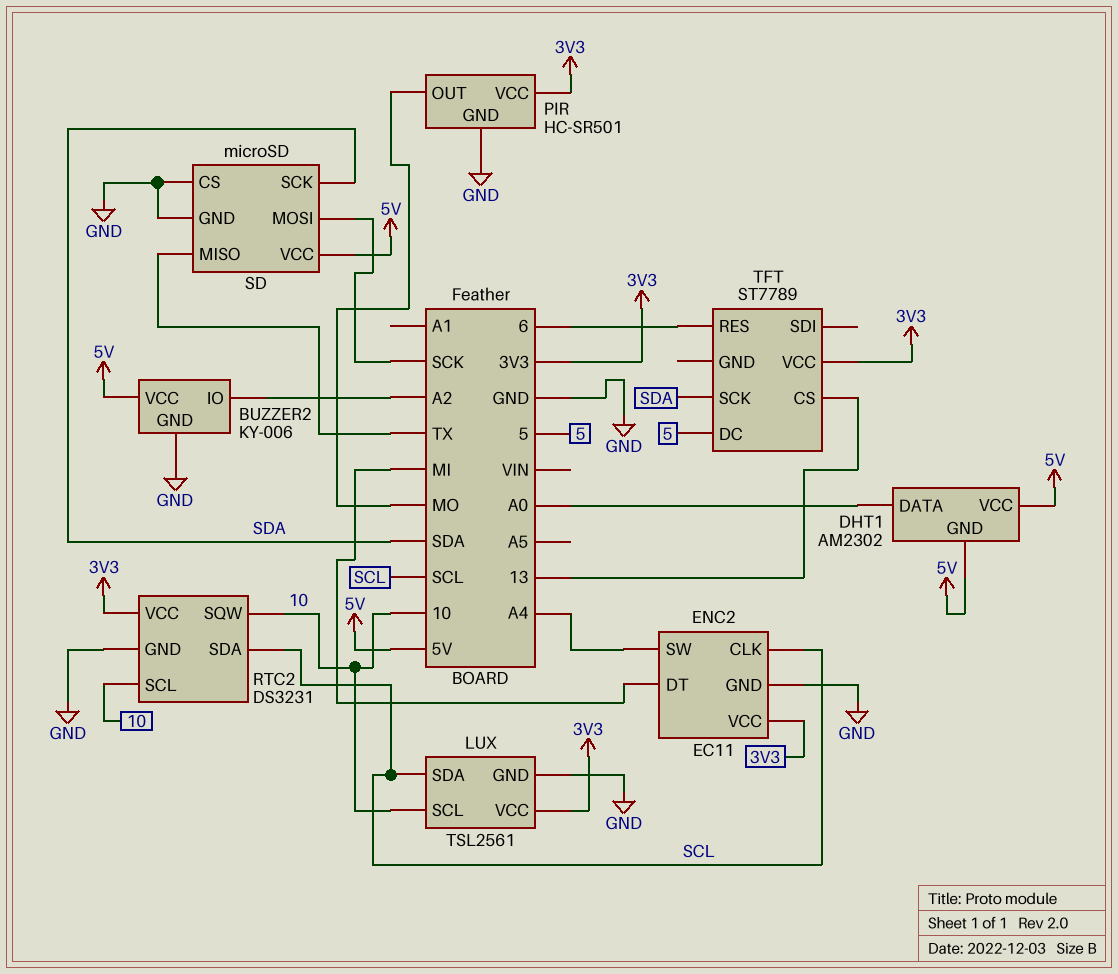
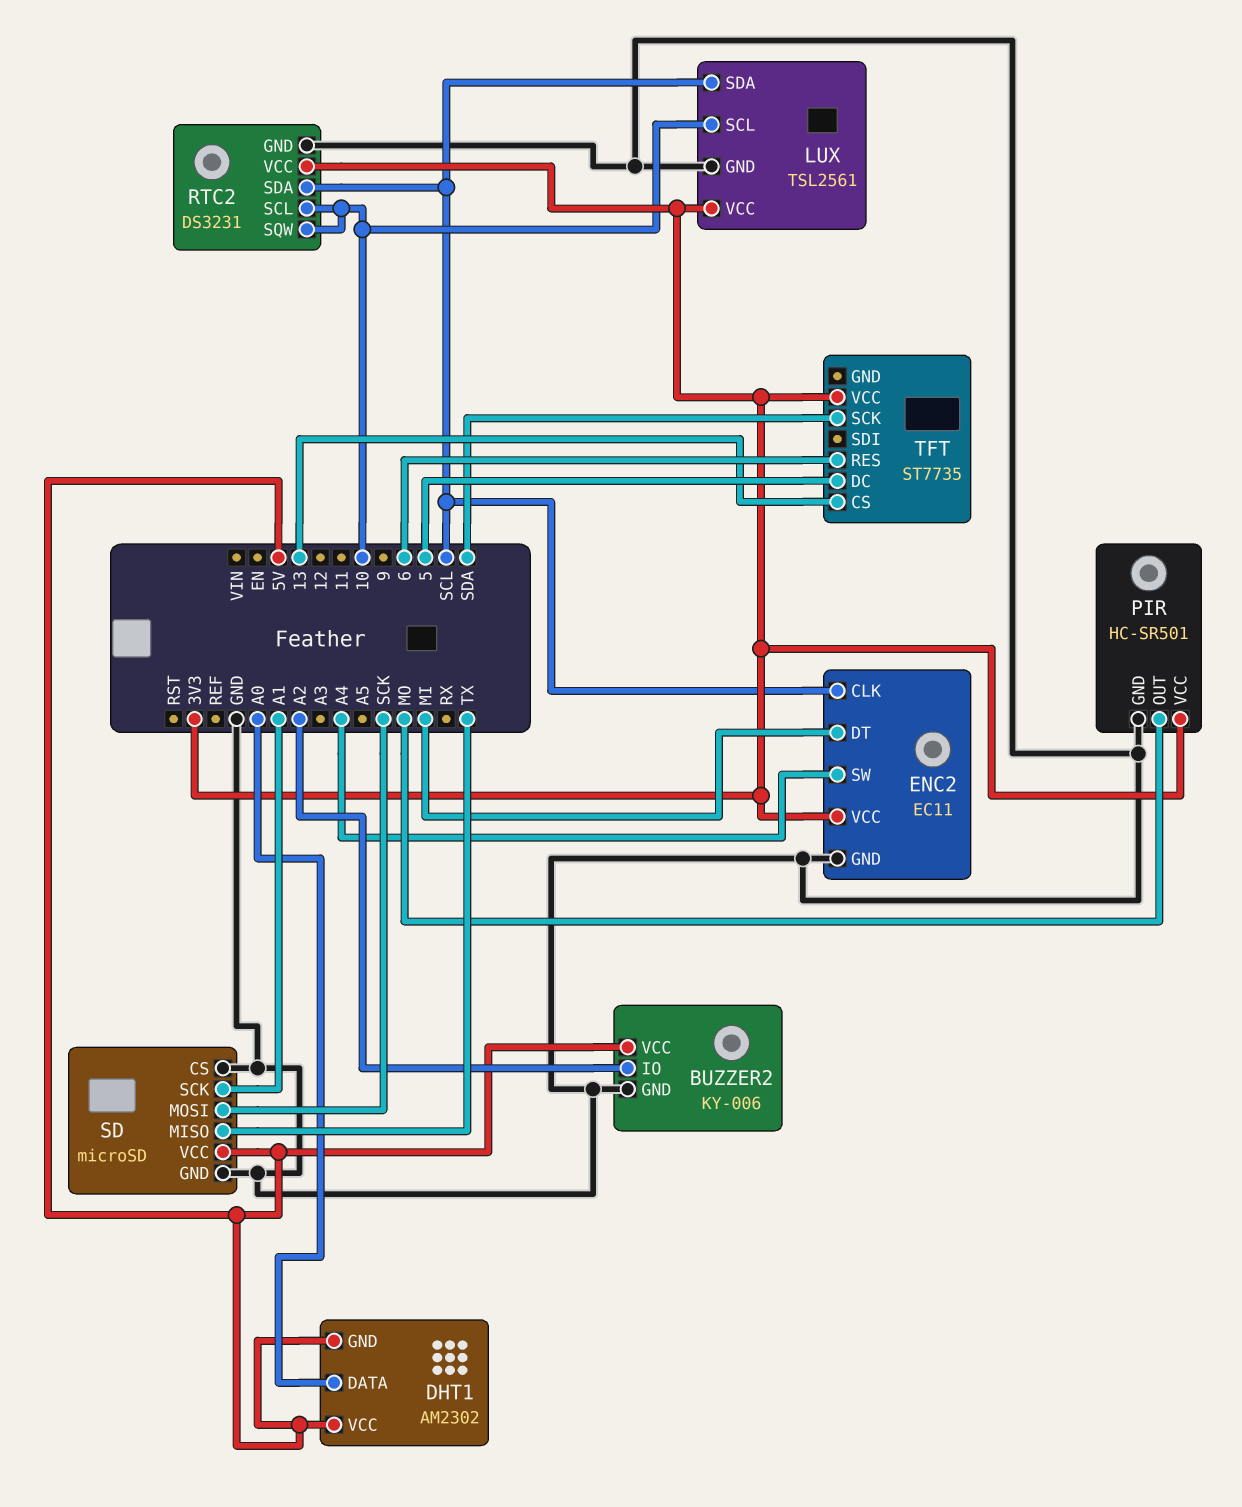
SD pin SCK: SDA -> A1
TFT: ST7789 -> ST7735

